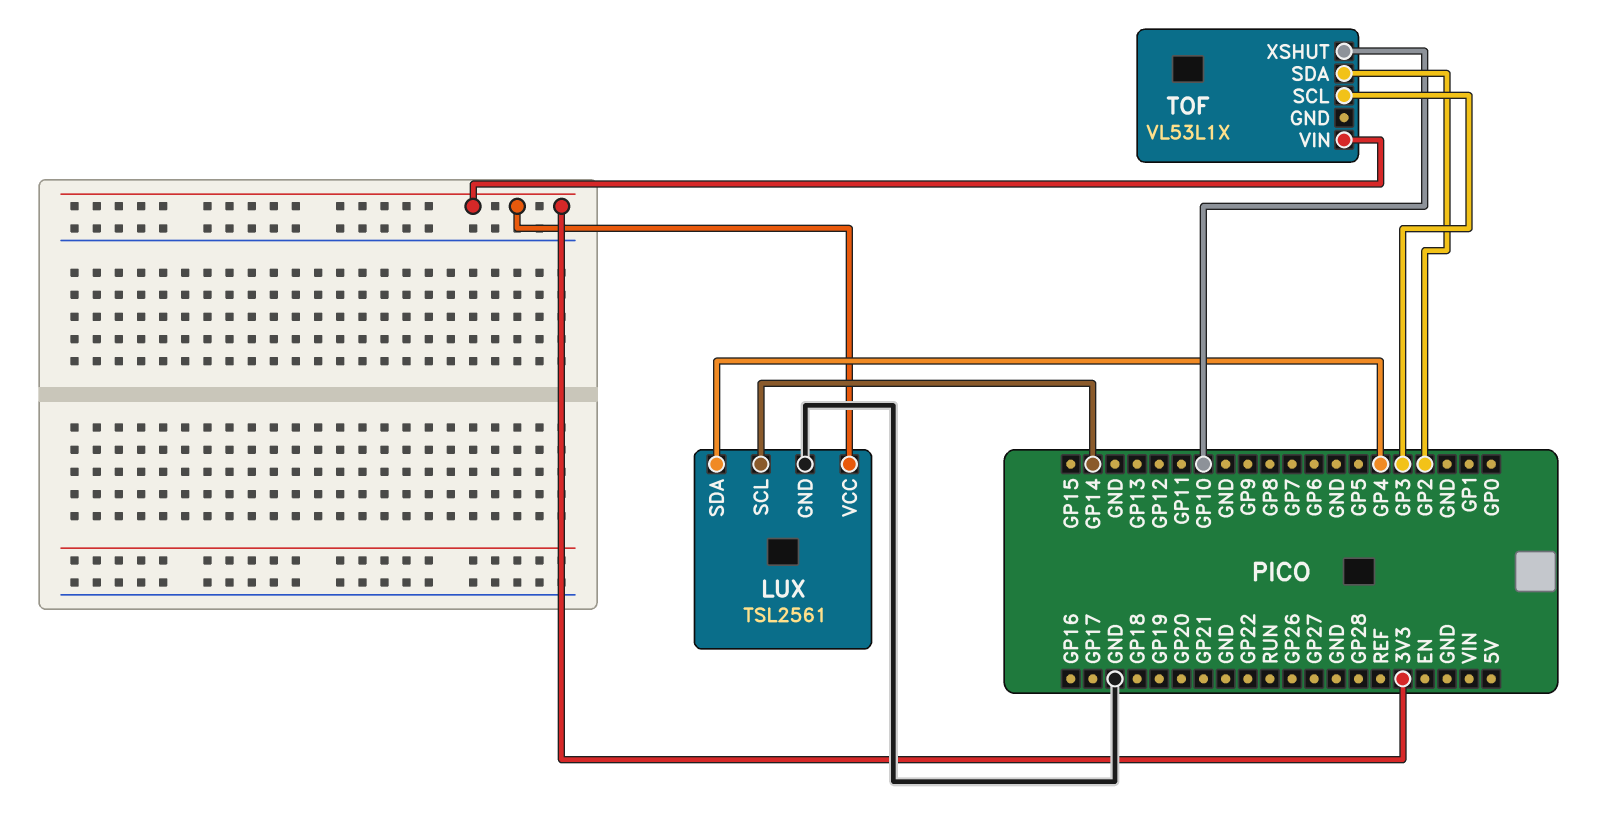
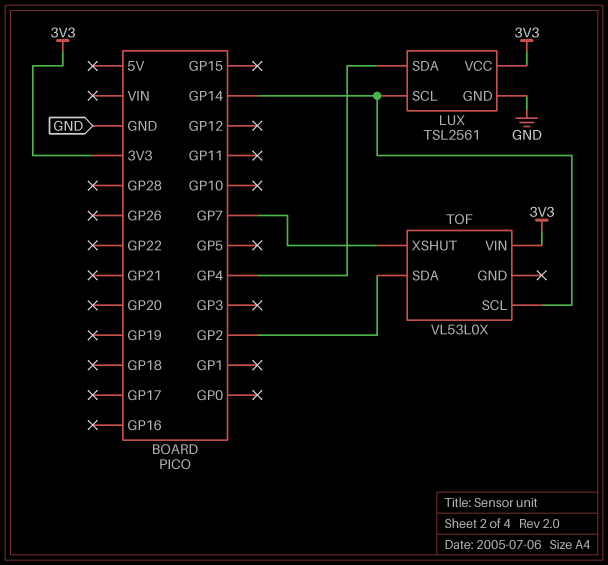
TOF: VL53L1X -> VL53L0X
TOF pin SCL: GP3 -> GP14
TOF pin XSHUT: GP10 -> GP7

